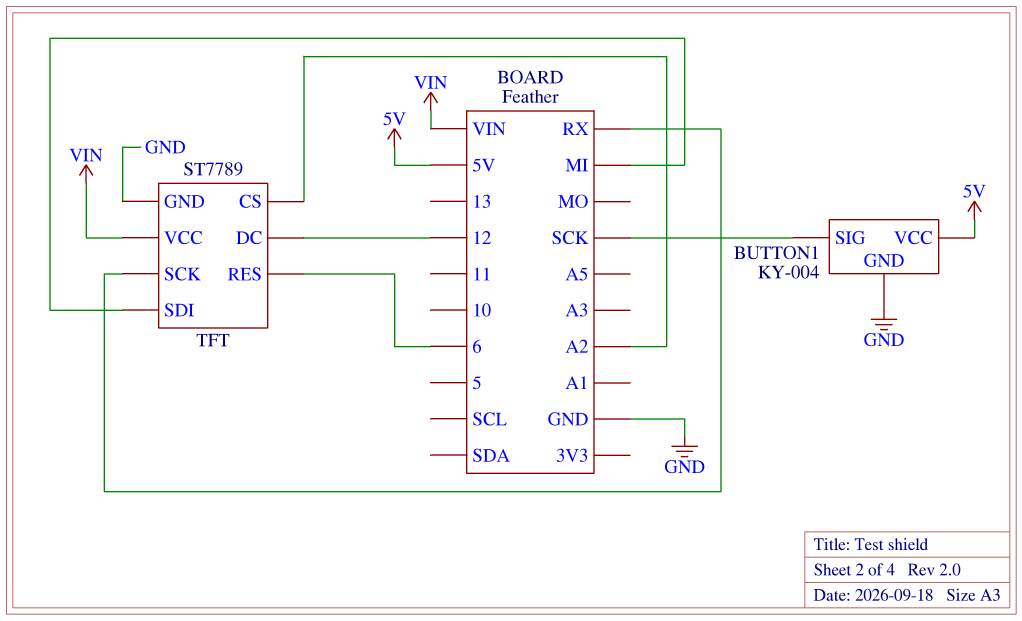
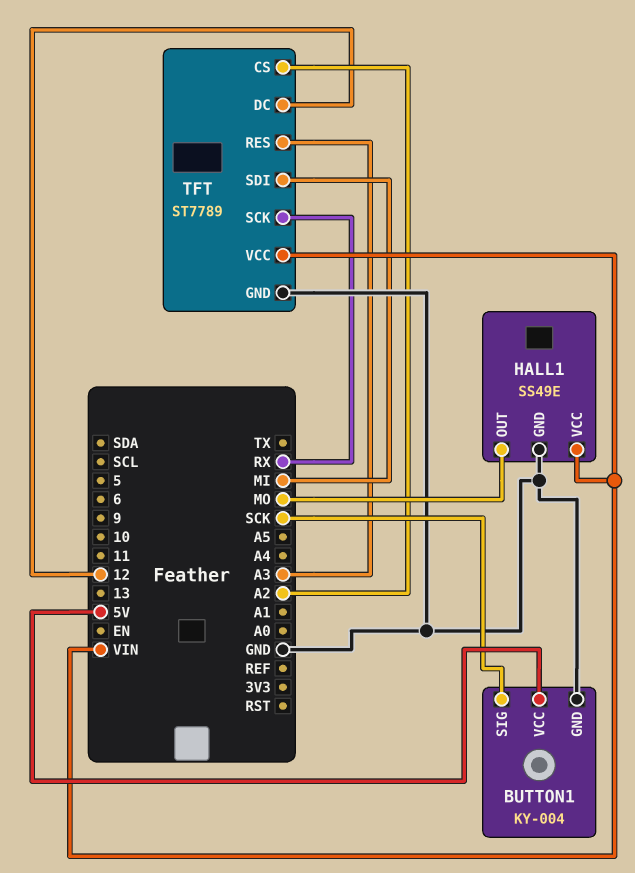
HALL1: none -> SS49E
HALL1 pin GND: none -> GND
HALL1 pin OUT: none -> MO
HALL1 pin VCC: none -> VIN
TFT pin RES: 6 -> A3

